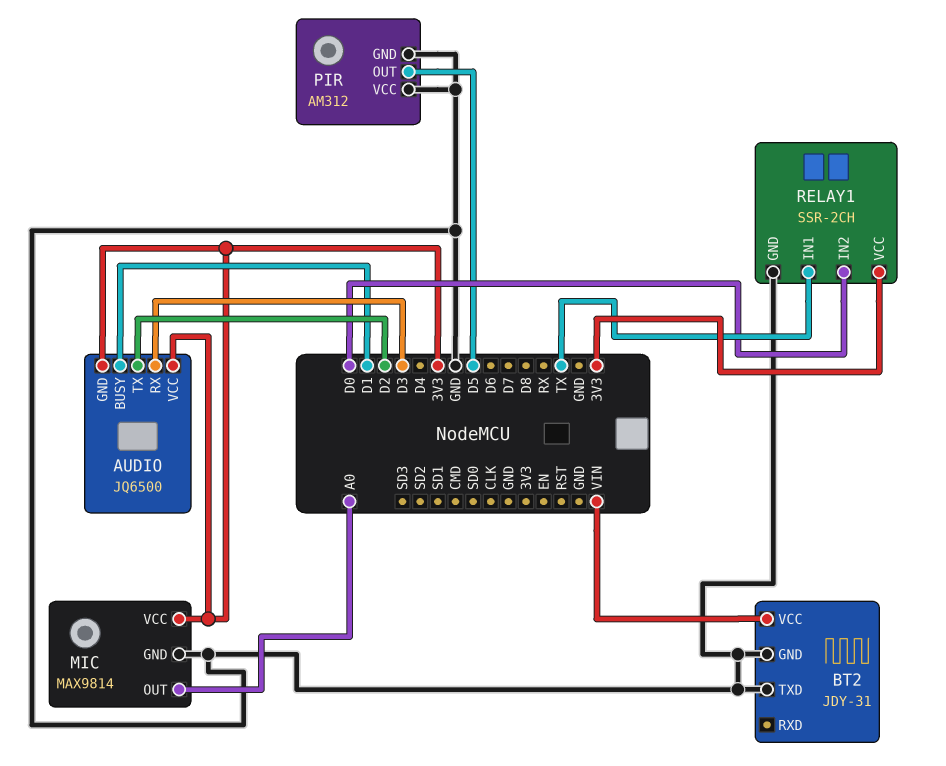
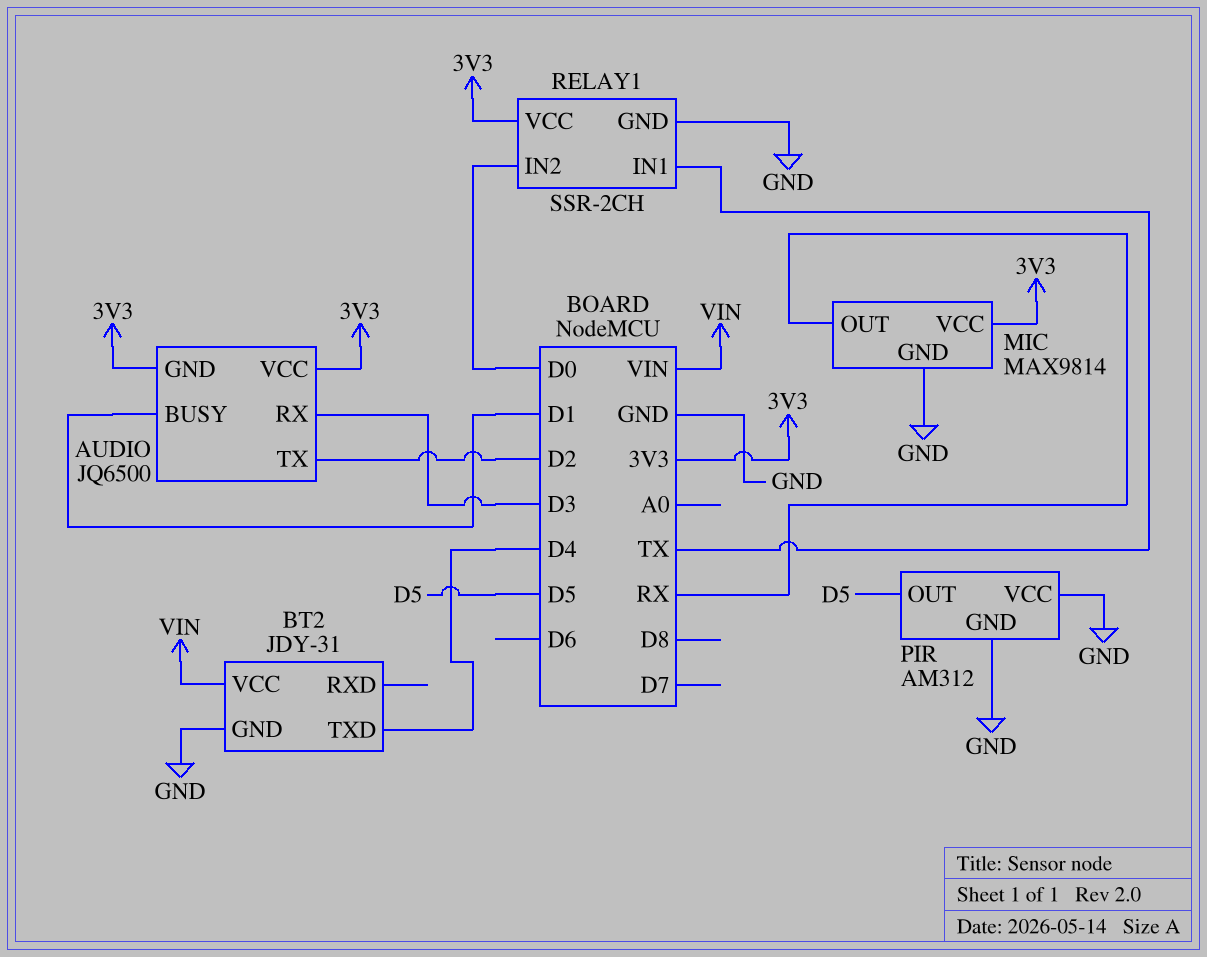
BT2 pin TXD: GND -> D4
MIC pin OUT: A0 -> RX

